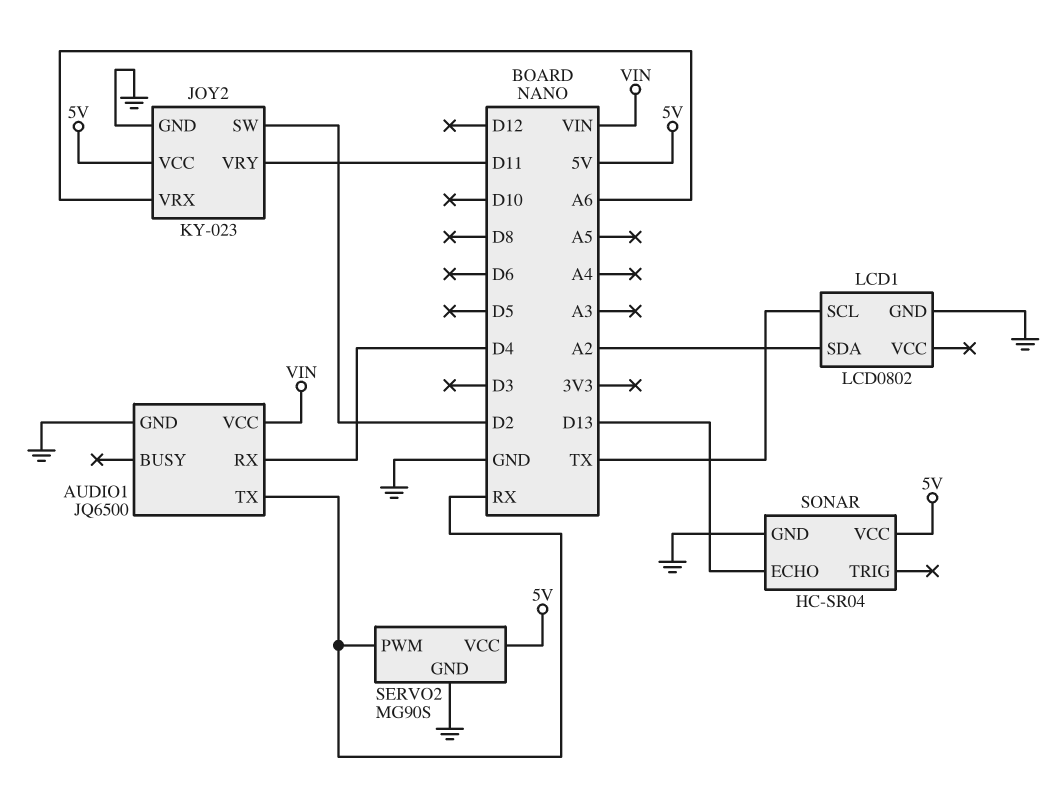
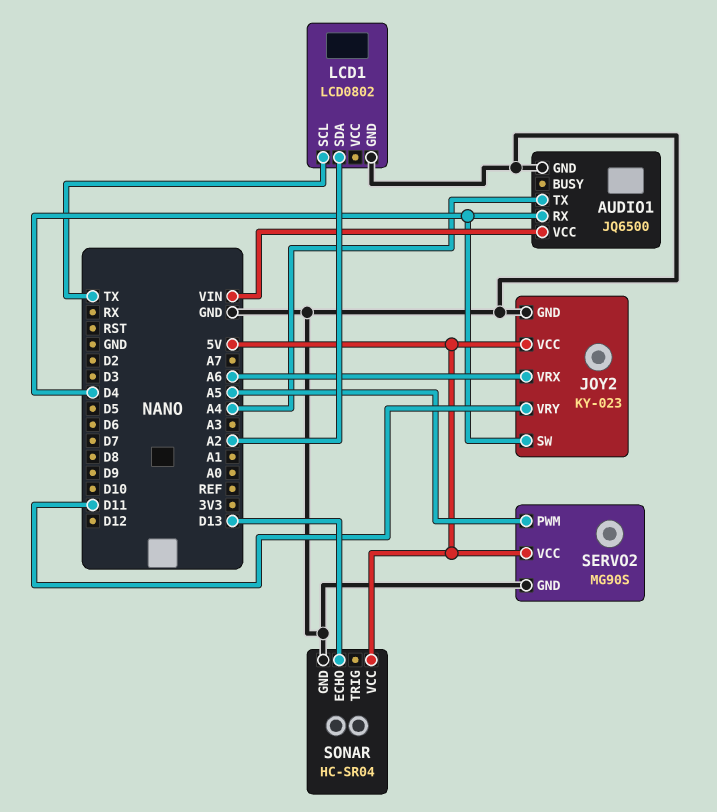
AUDIO1 pin TX: RX -> A4
JOY2 pin SW: D2 -> D4
SERVO2 pin PWM: RX -> A5

